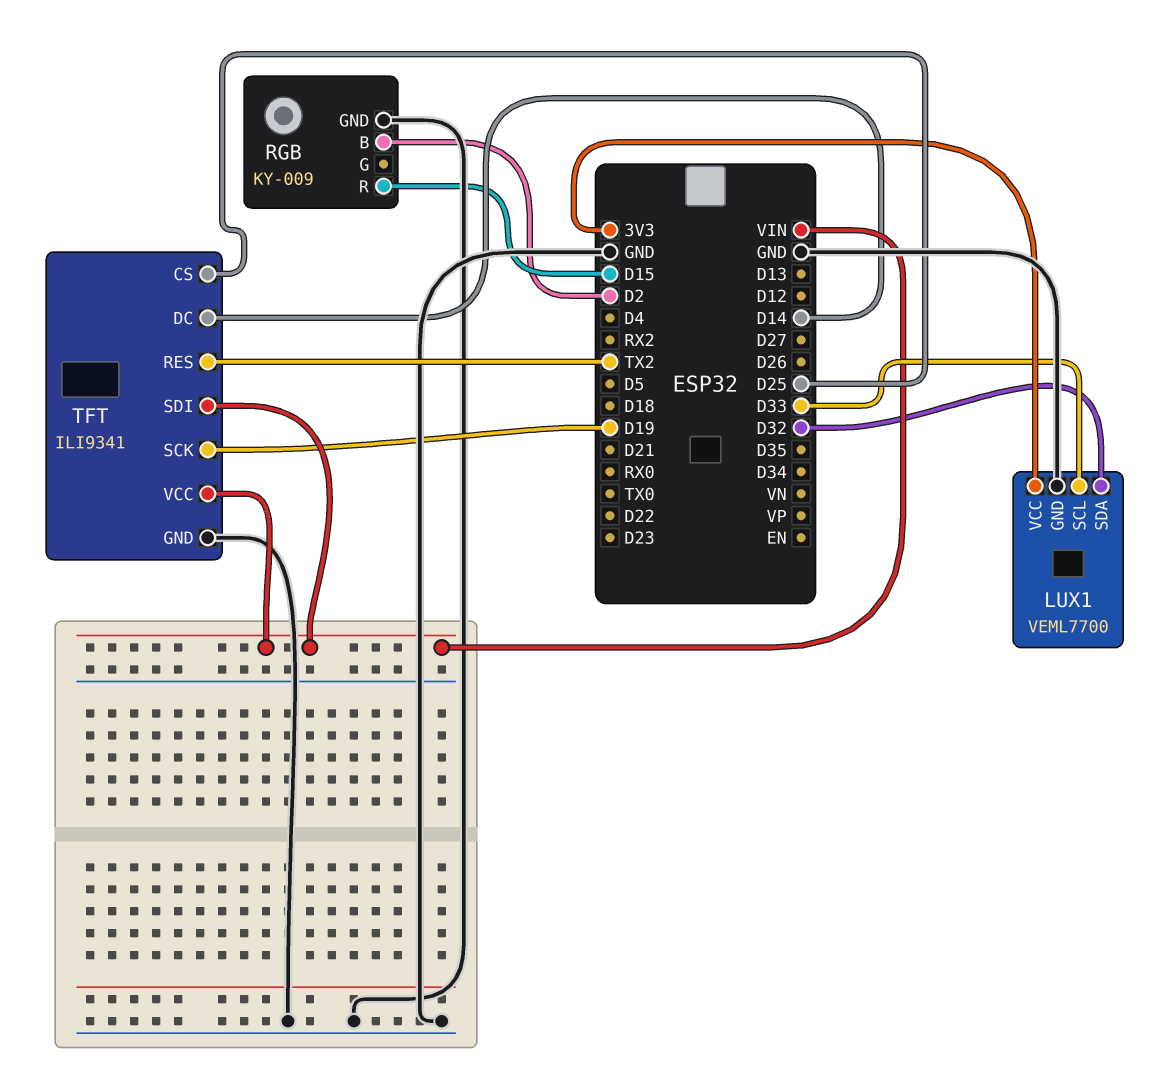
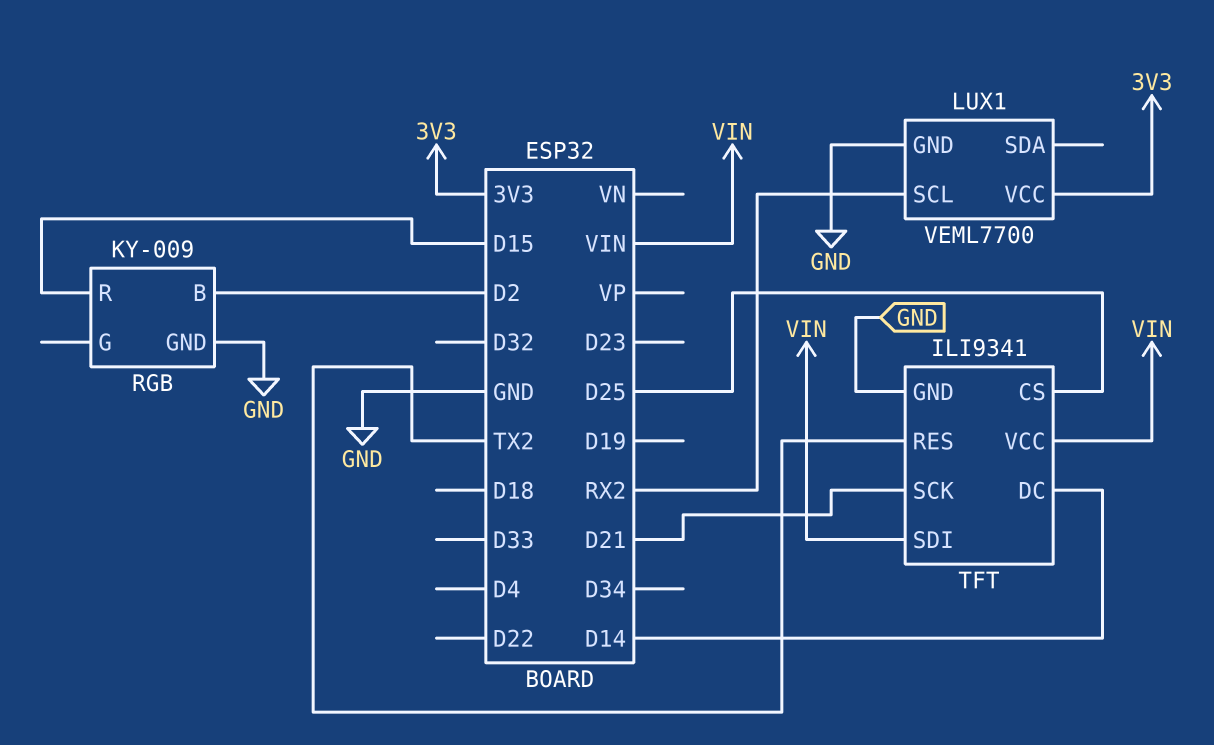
LUX1 pin SCL: D33 -> RX2
LUX1 pin SDA: D32 -> none
TFT pin SCK: D19 -> D21

